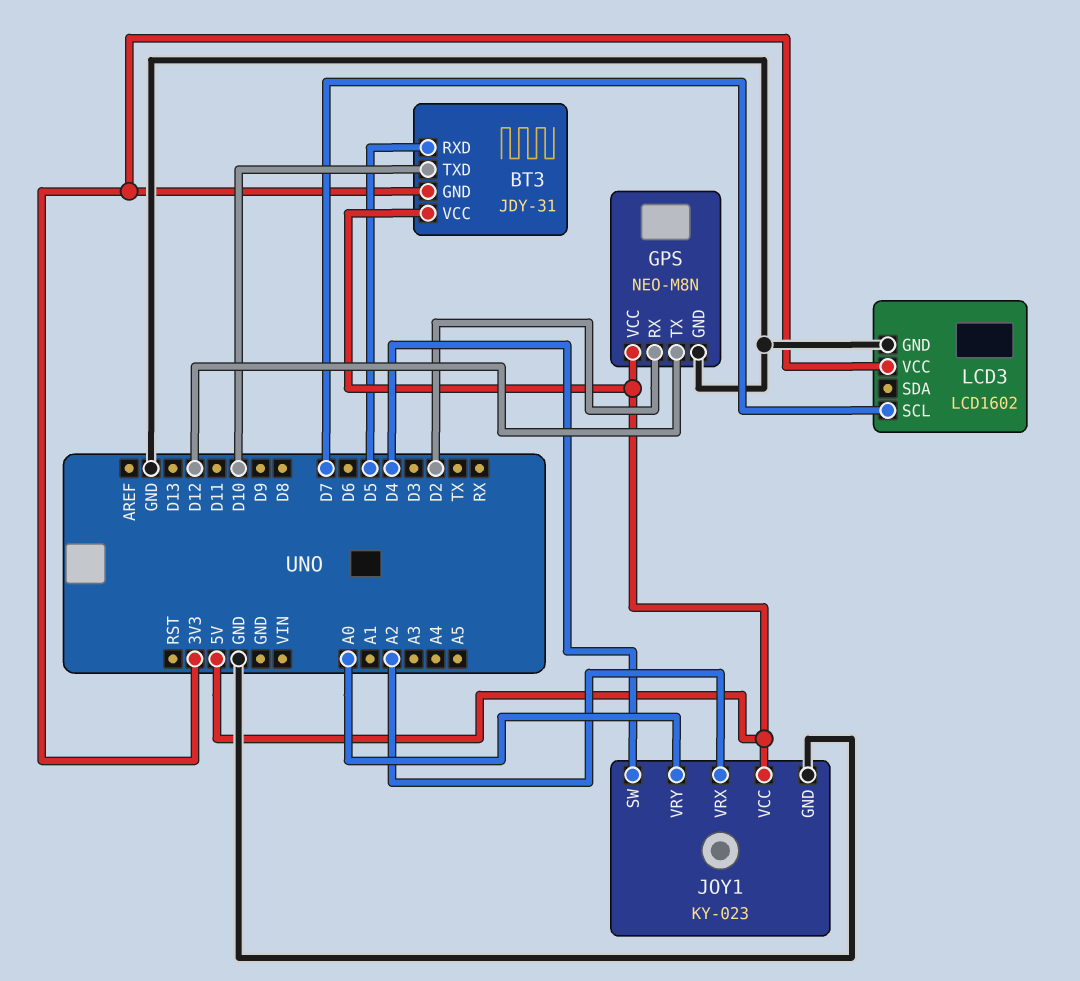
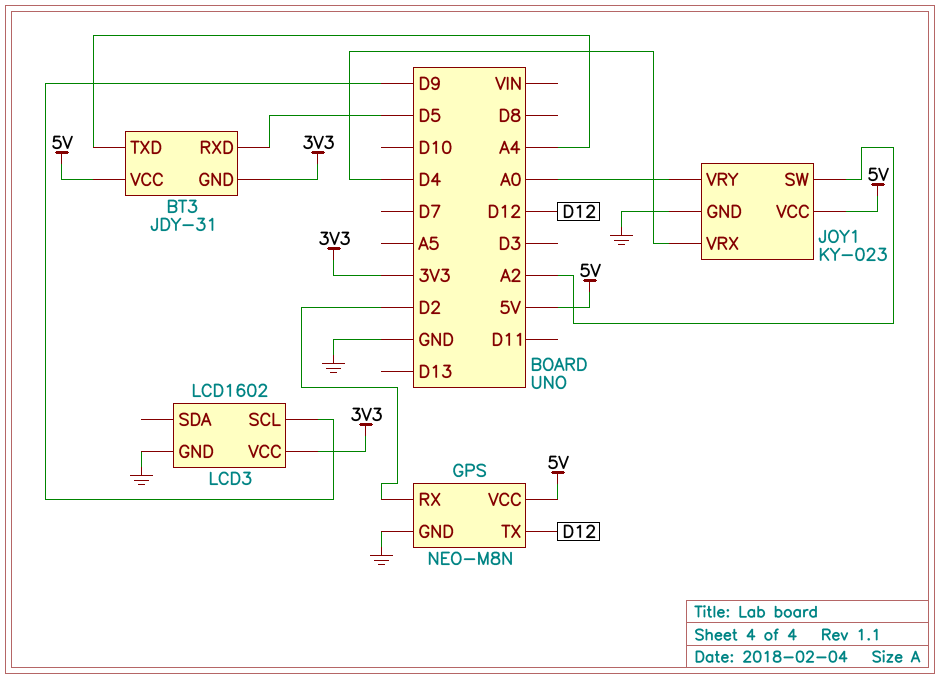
BT3 pin TXD: D10 -> A4
JOY1 pin SW: D4 -> A2
JOY1 pin VRX: A2 -> D4
LCD3 pin SCL: D7 -> D9

